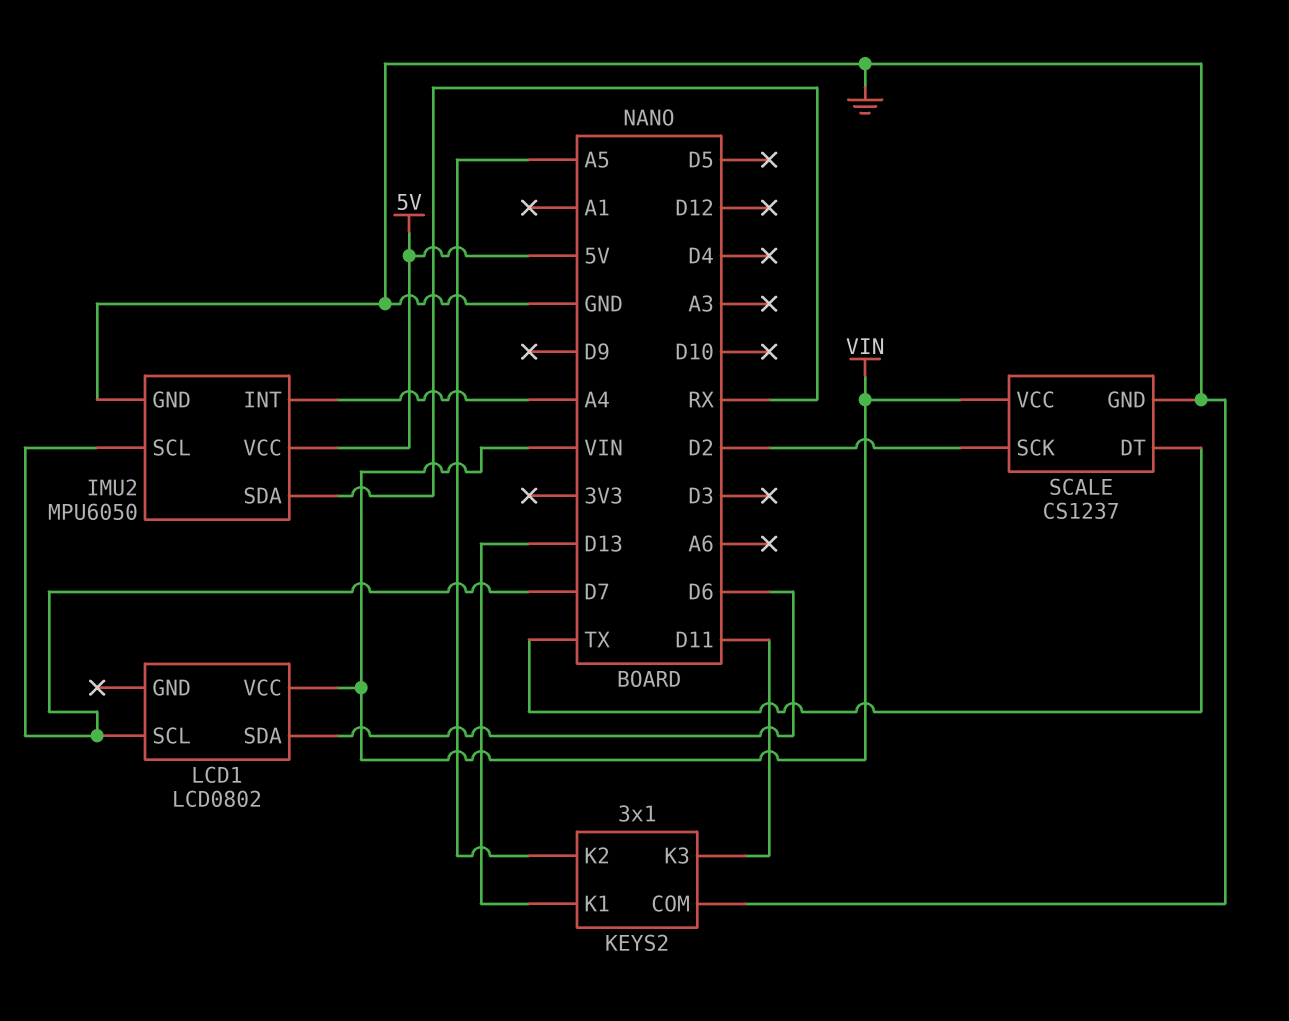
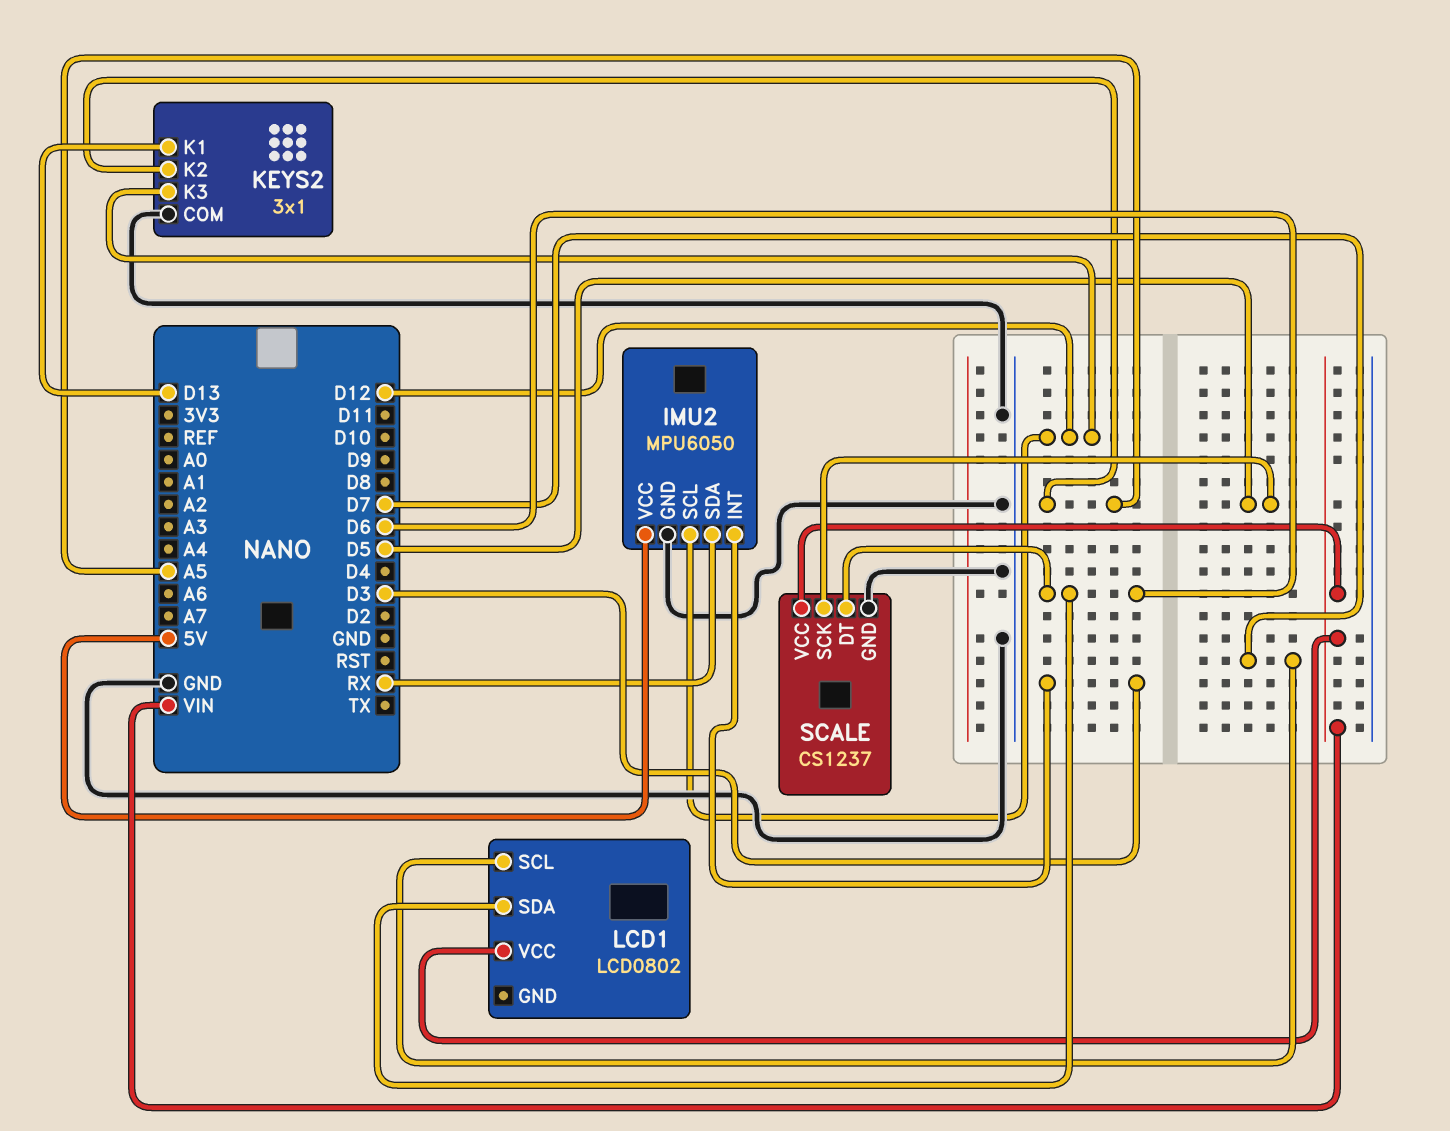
IMU2 pin INT: A4 -> D3
IMU2 pin SCL: D7 -> D12
KEYS2 pin K3: D11 -> D12
SCALE pin DT: TX -> D6
SCALE pin SCK: D2 -> D5

